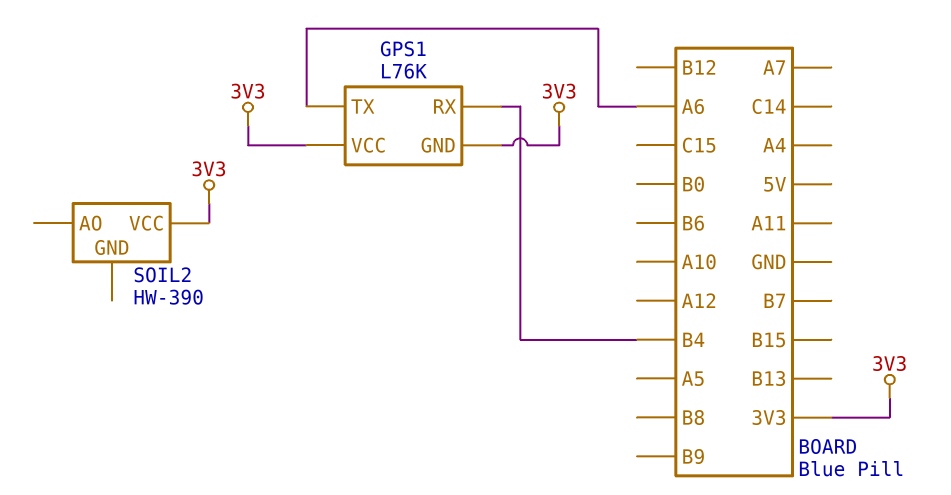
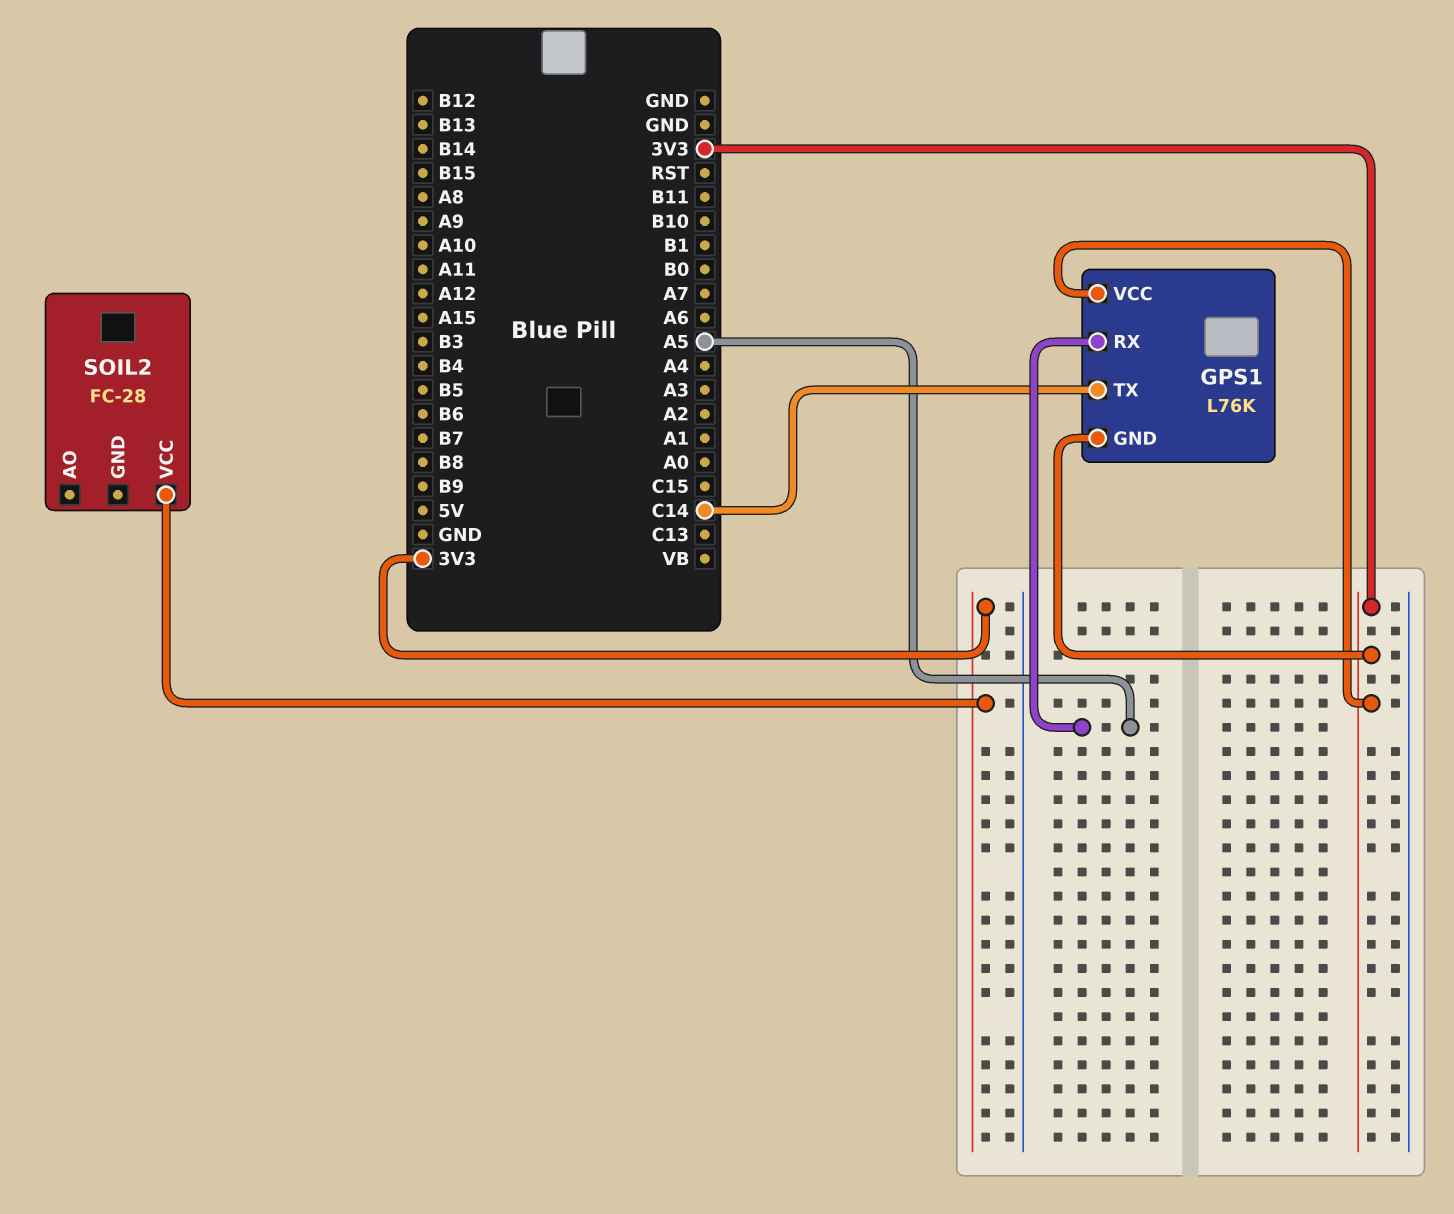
GPS1 pin RX: B4 -> A5
GPS1 pin TX: A6 -> C14
SOIL2: HW-390 -> FC-28

